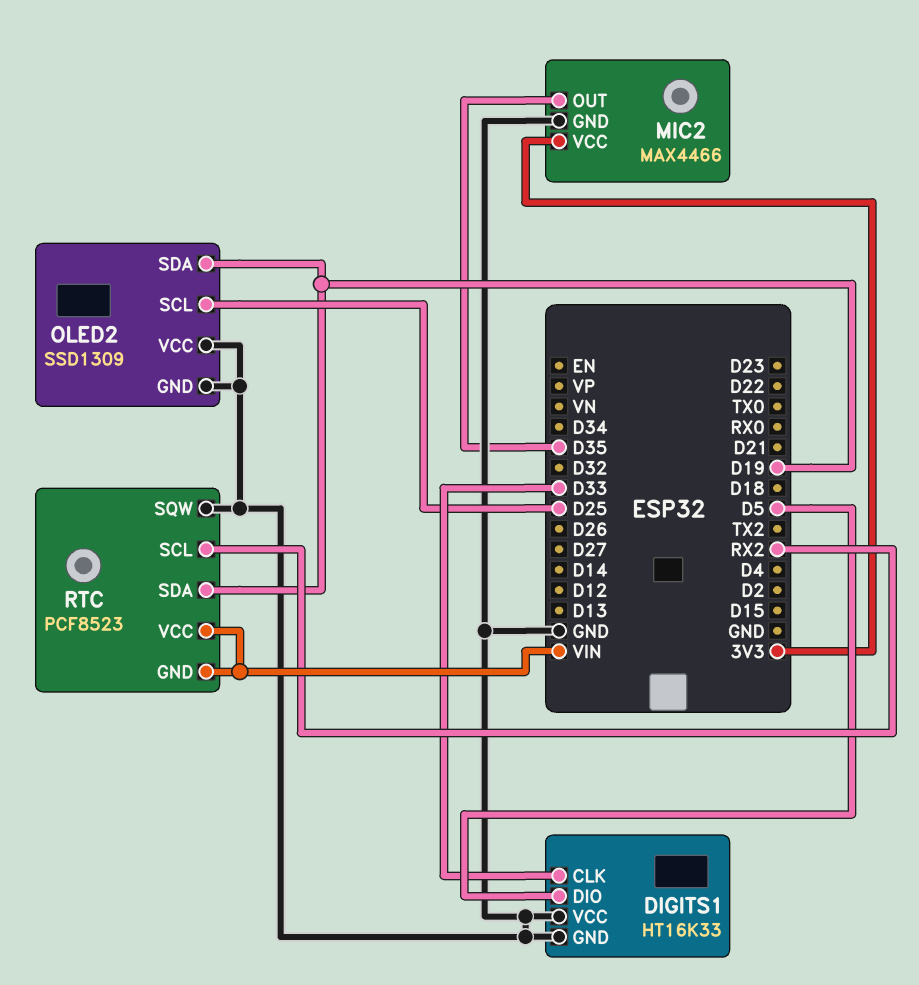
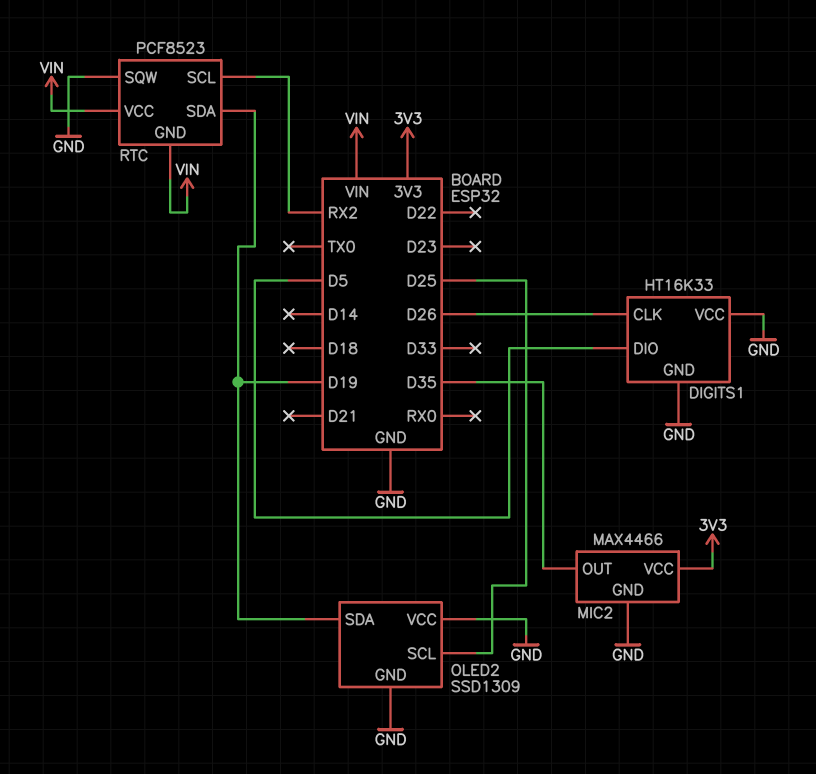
DIGITS1 pin CLK: D33 -> D26

